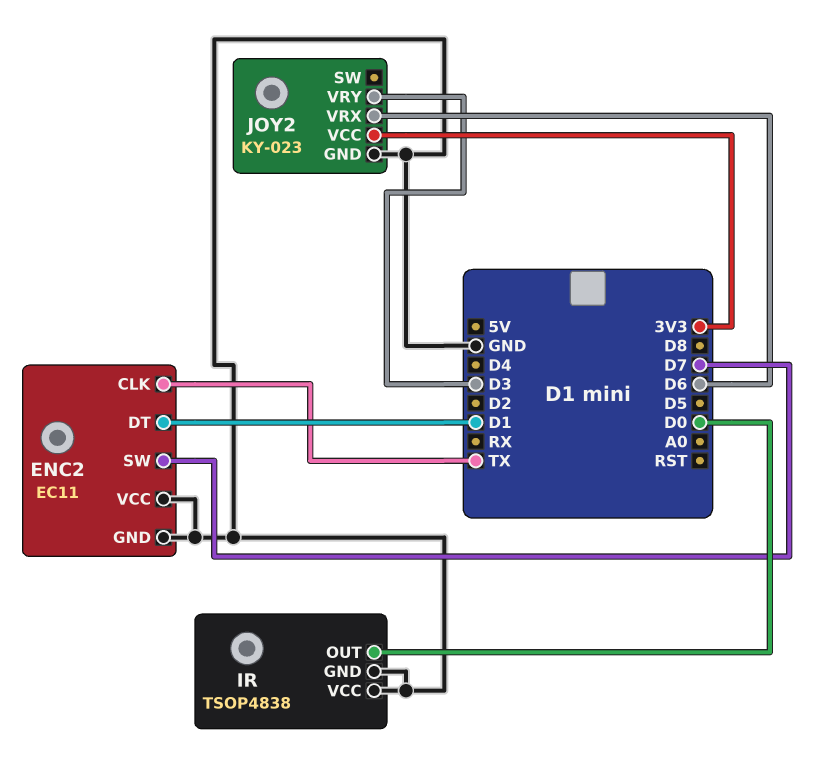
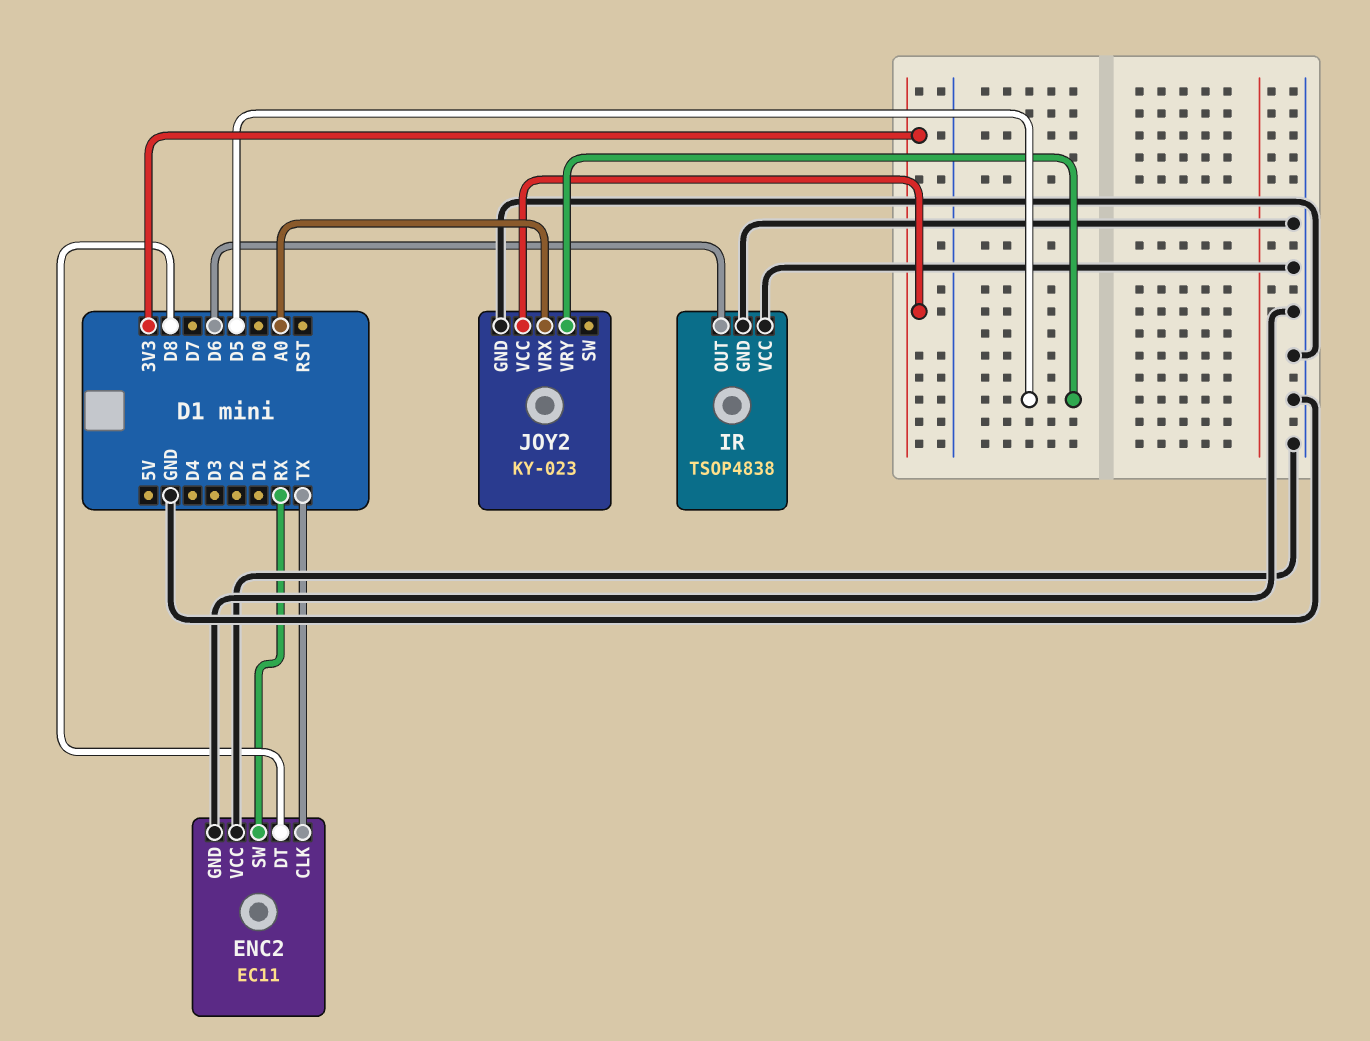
ENC2 pin DT: D1 -> D8
ENC2 pin SW: D7 -> RX
IR pin OUT: D0 -> D6
JOY2 pin VRX: D6 -> A0
JOY2 pin VRY: D3 -> D5

